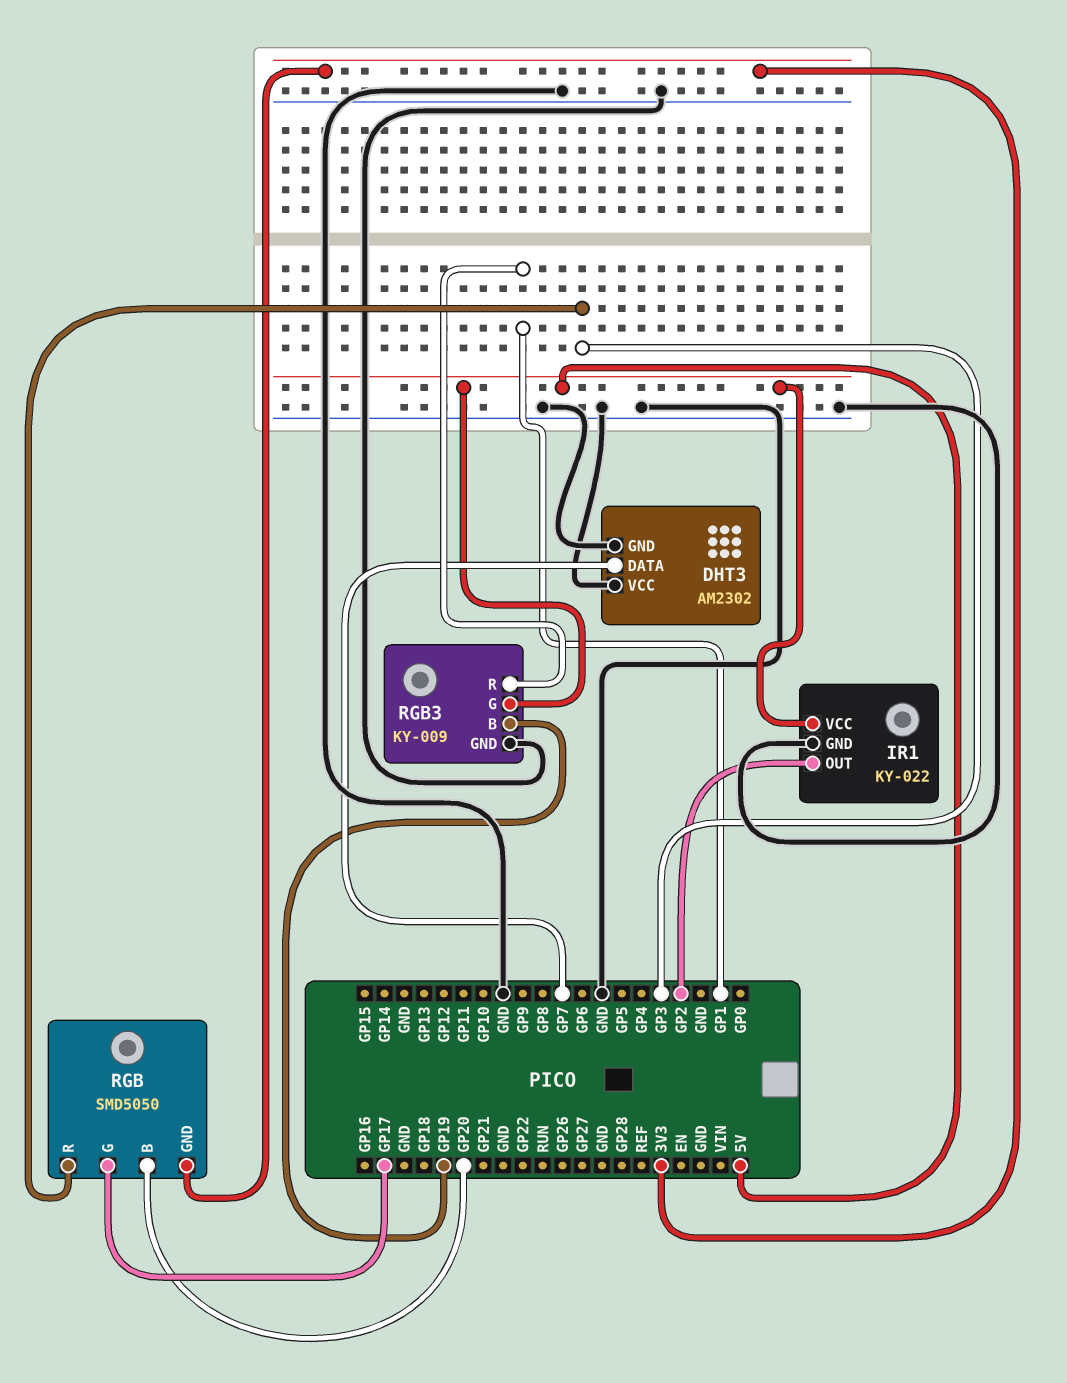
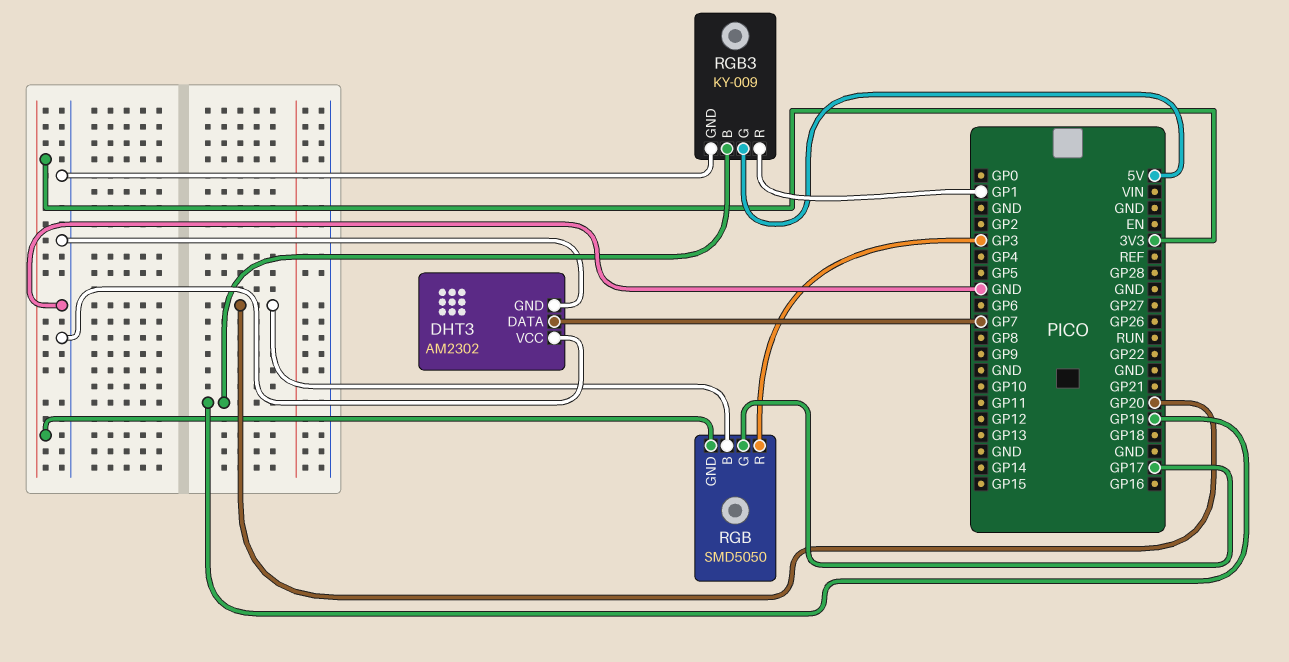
IR1: KY-022 -> none
IR1 pin GND: GND -> none
IR1 pin OUT: GP2 -> none
IR1 pin VCC: 5V -> none

